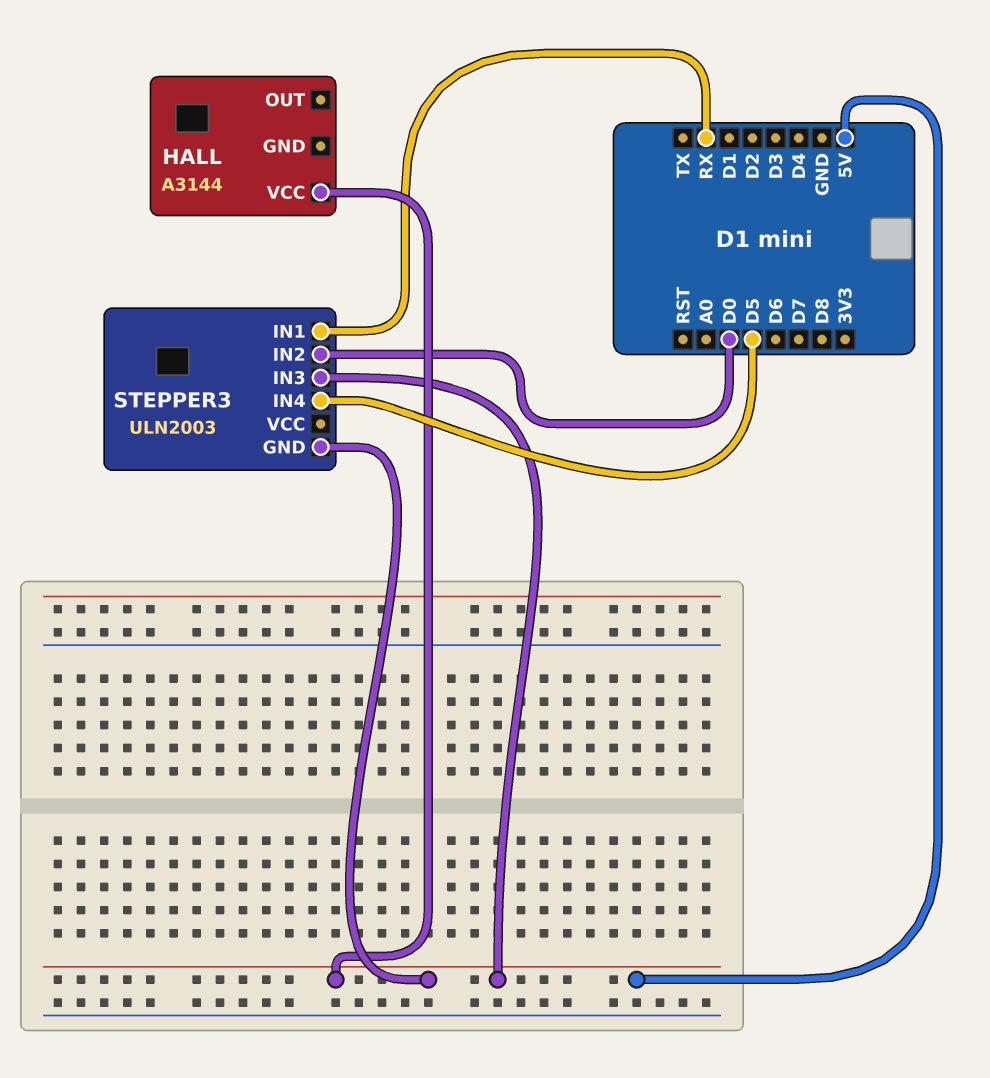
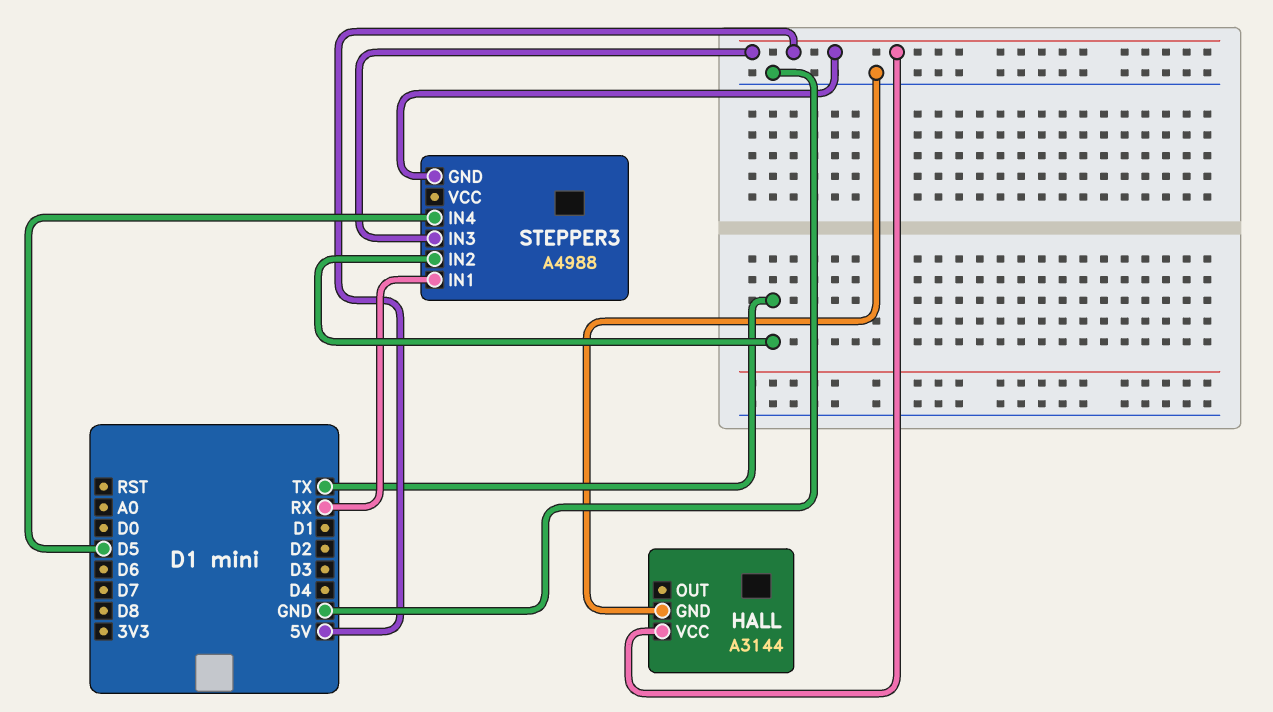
HALL pin GND: none -> GND
STEPPER3: ULN2003 -> A4988
STEPPER3 pin IN2: D0 -> TX

